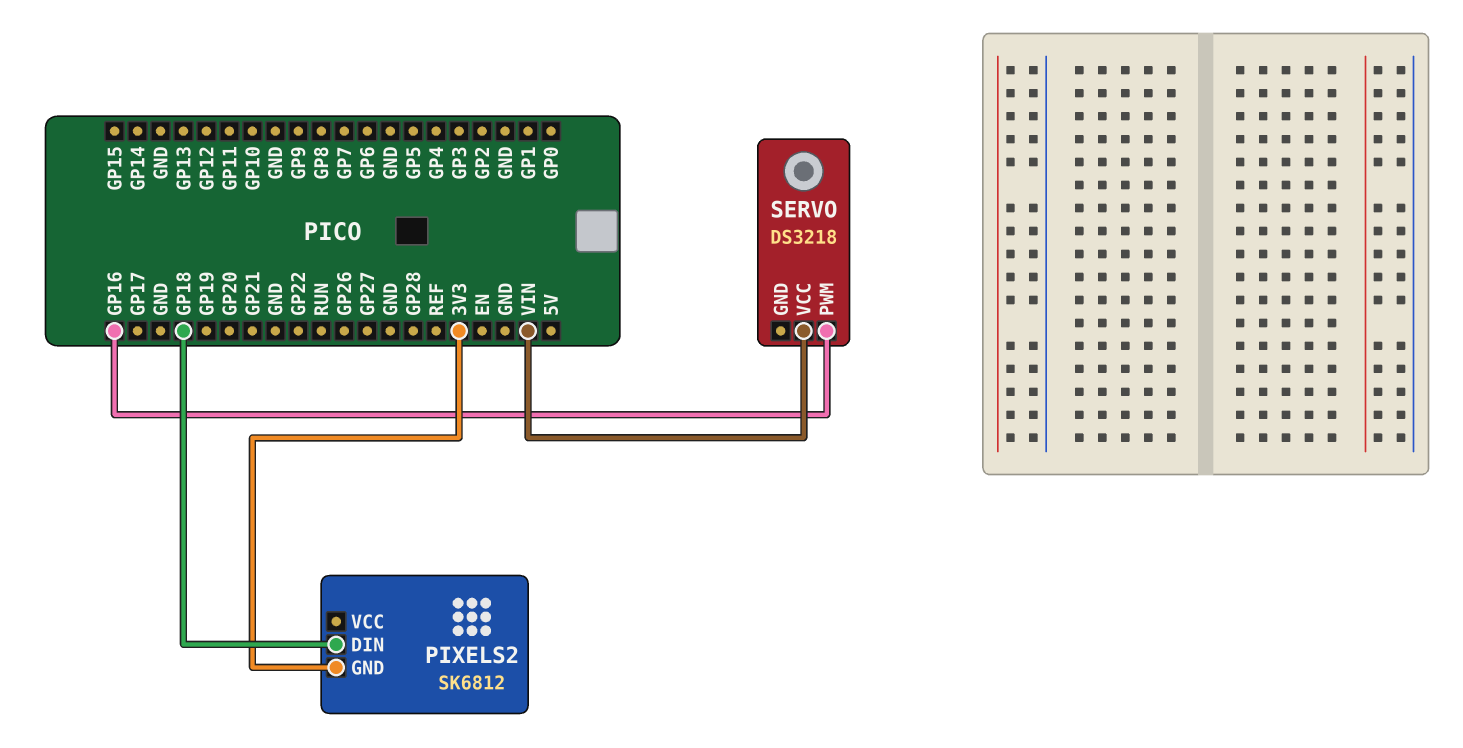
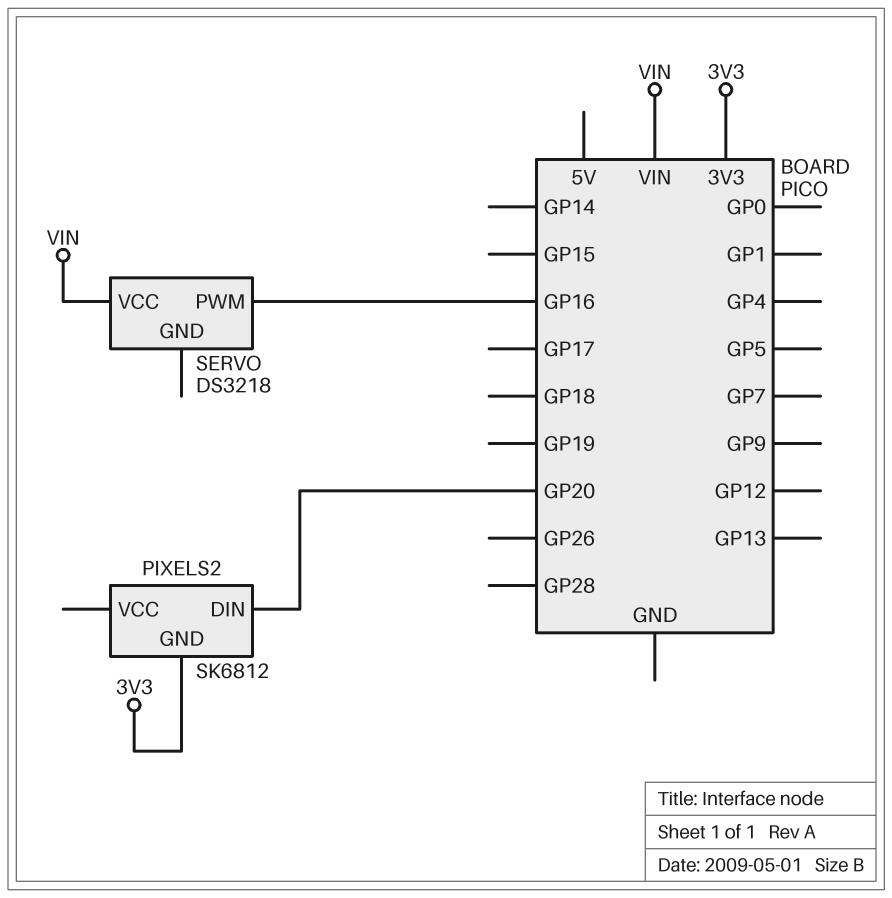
PIXELS2 pin DIN: GP18 -> GP20

